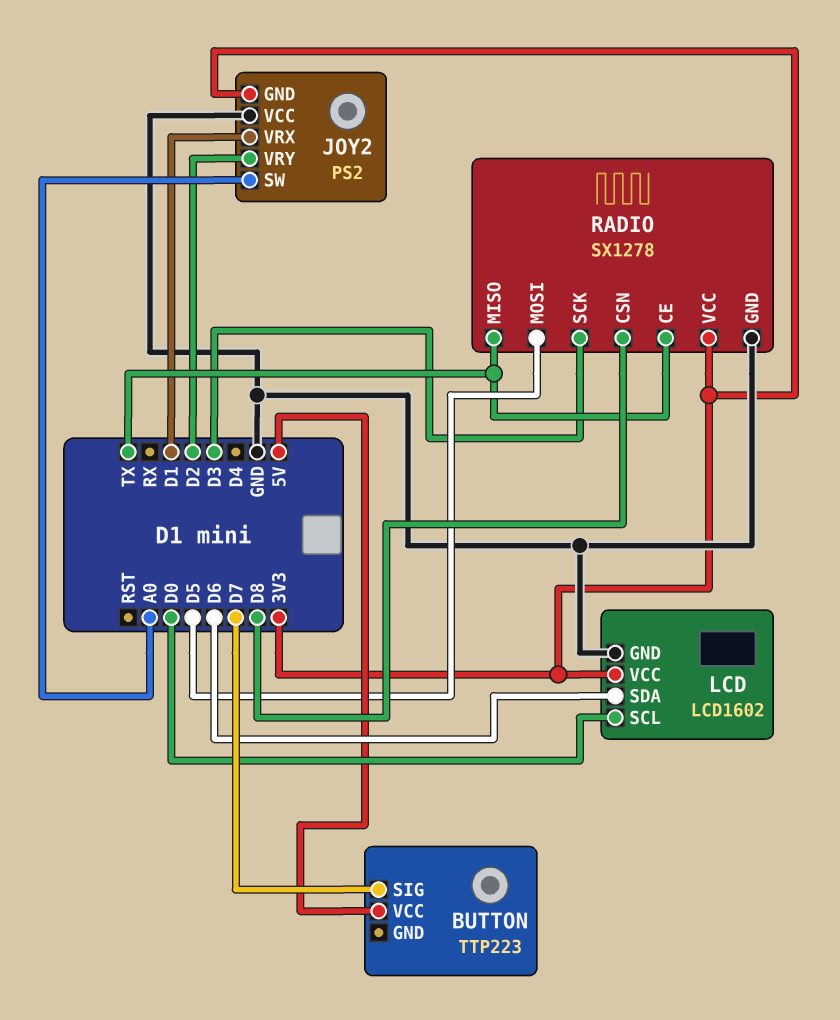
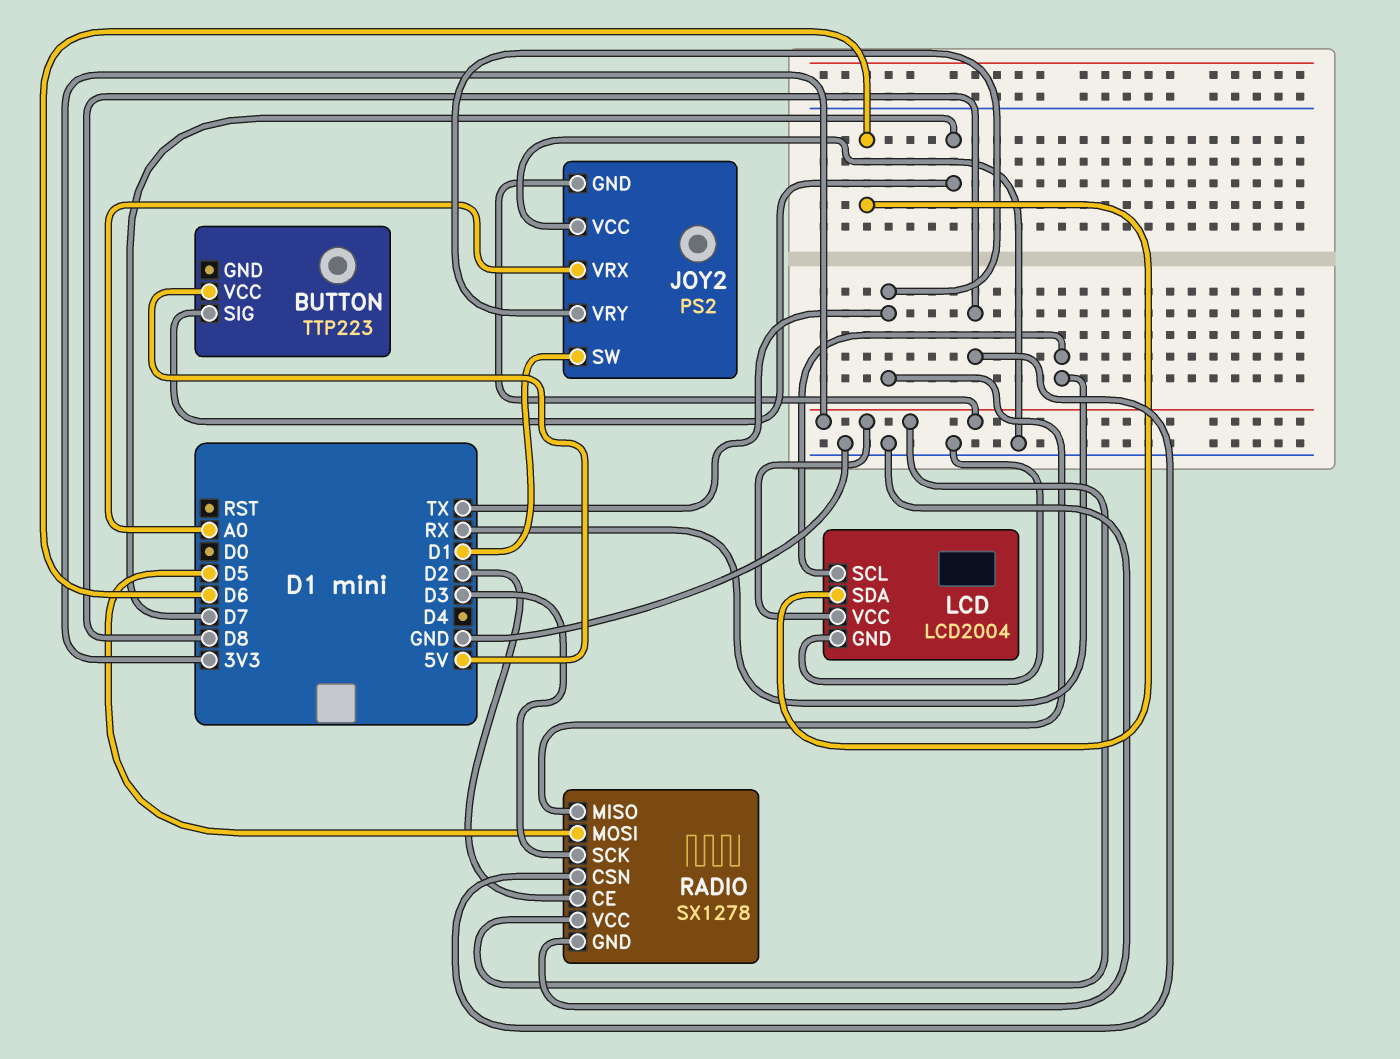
JOY2 pin SW: A0 -> D1
JOY2 pin VRX: D1 -> A0
JOY2 pin VRY: D2 -> TX
LCD: LCD1602 -> LCD2004
LCD pin SCL: D0 -> RX
RADIO pin CE: TX -> D2

